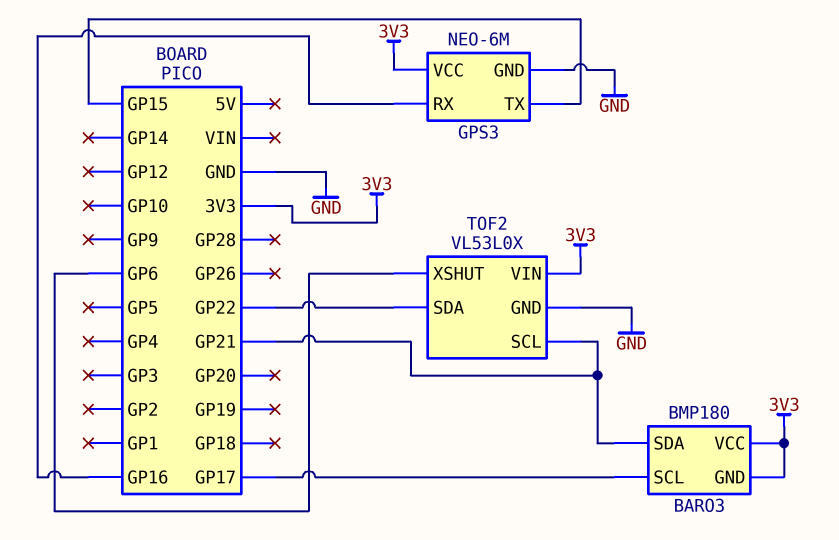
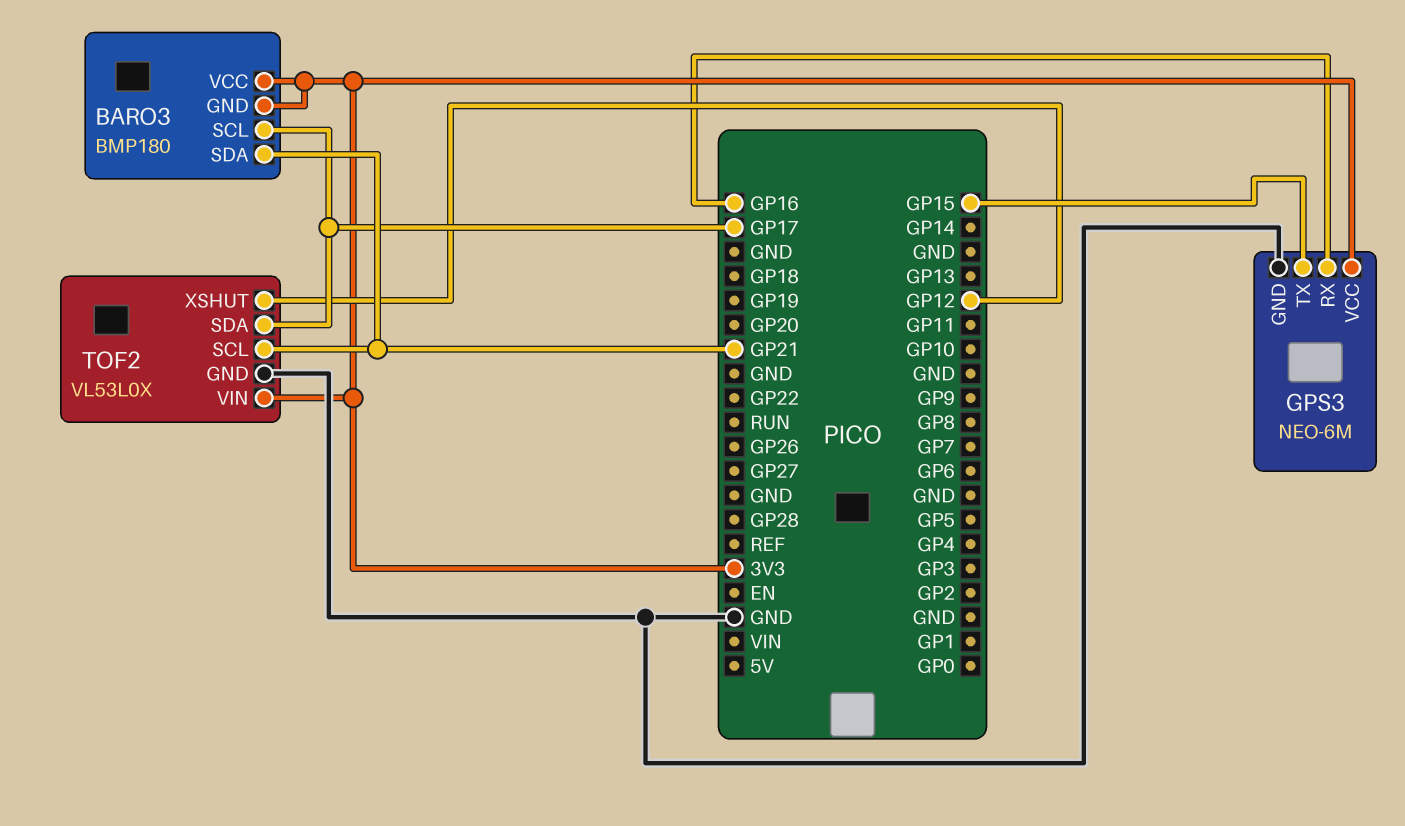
TOF2 pin SDA: GP22 -> GP17
TOF2 pin XSHUT: GP6 -> GP12

